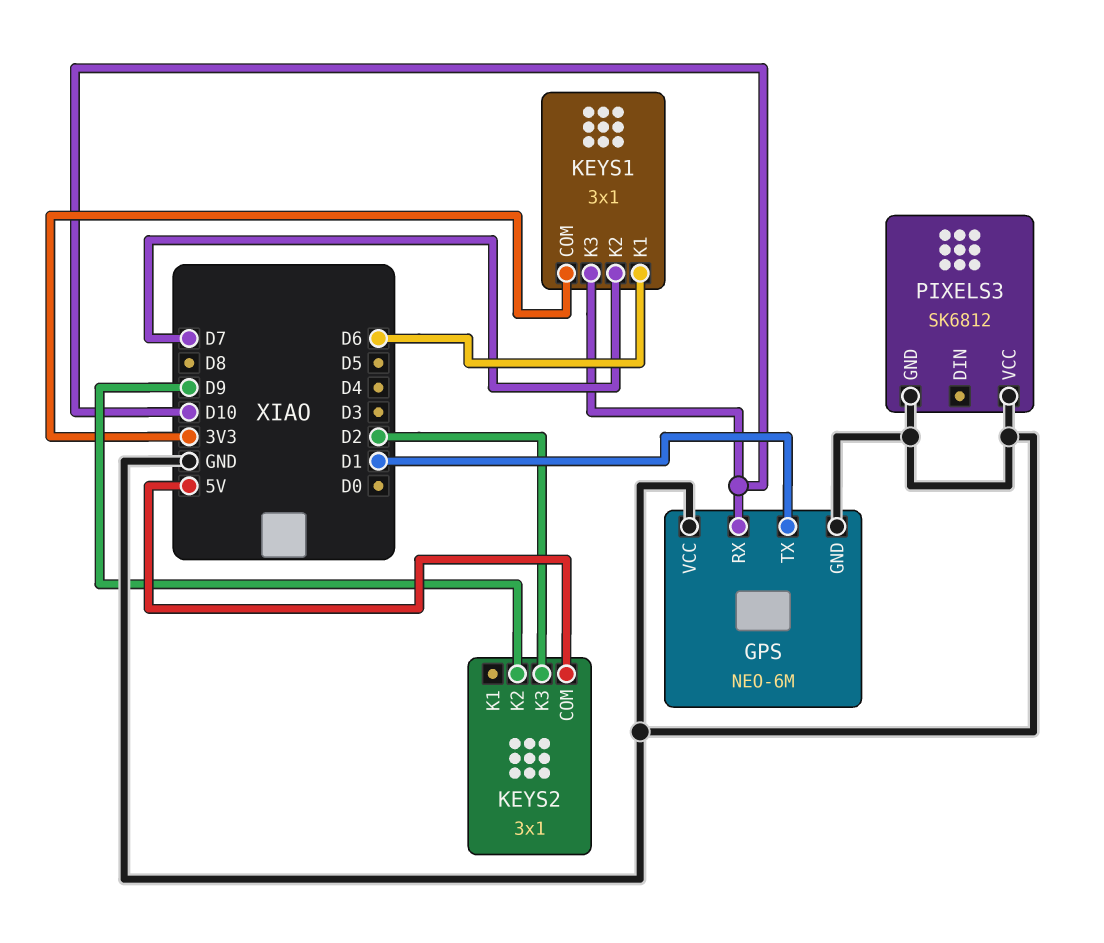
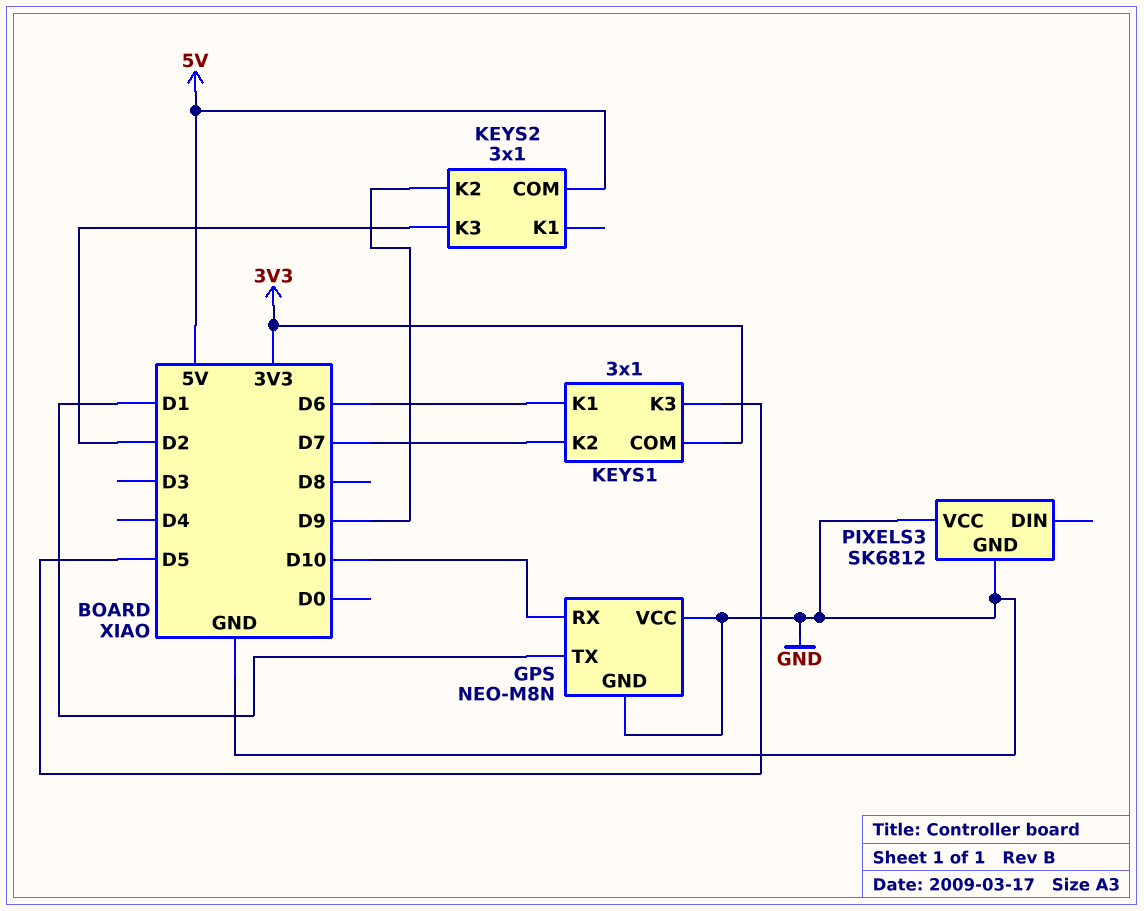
GPS: NEO-6M -> NEO-M8N
KEYS1 pin K3: D10 -> D5

